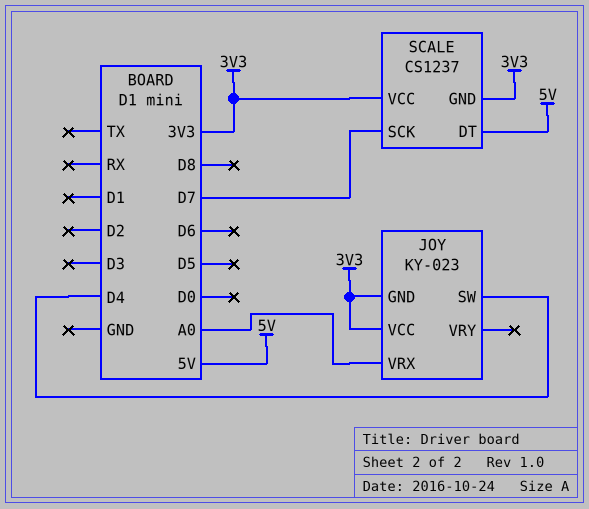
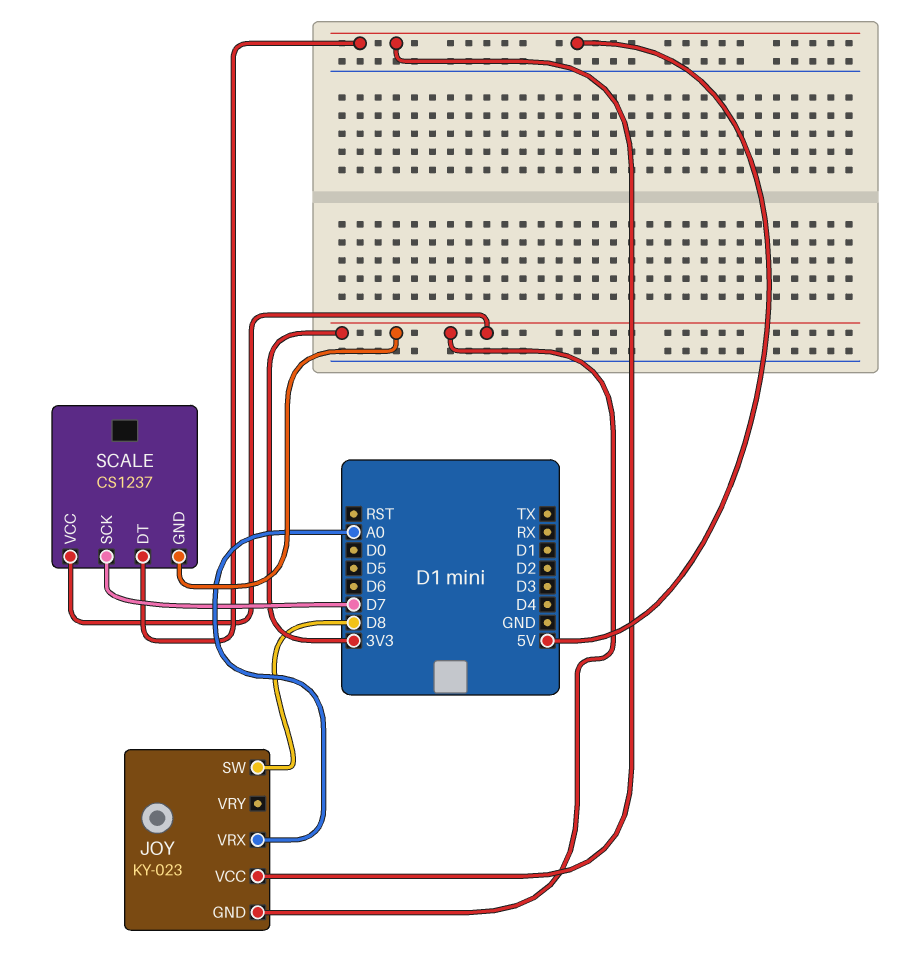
JOY pin SW: D4 -> D8
JOY pin VCC: 3V3 -> 5V

